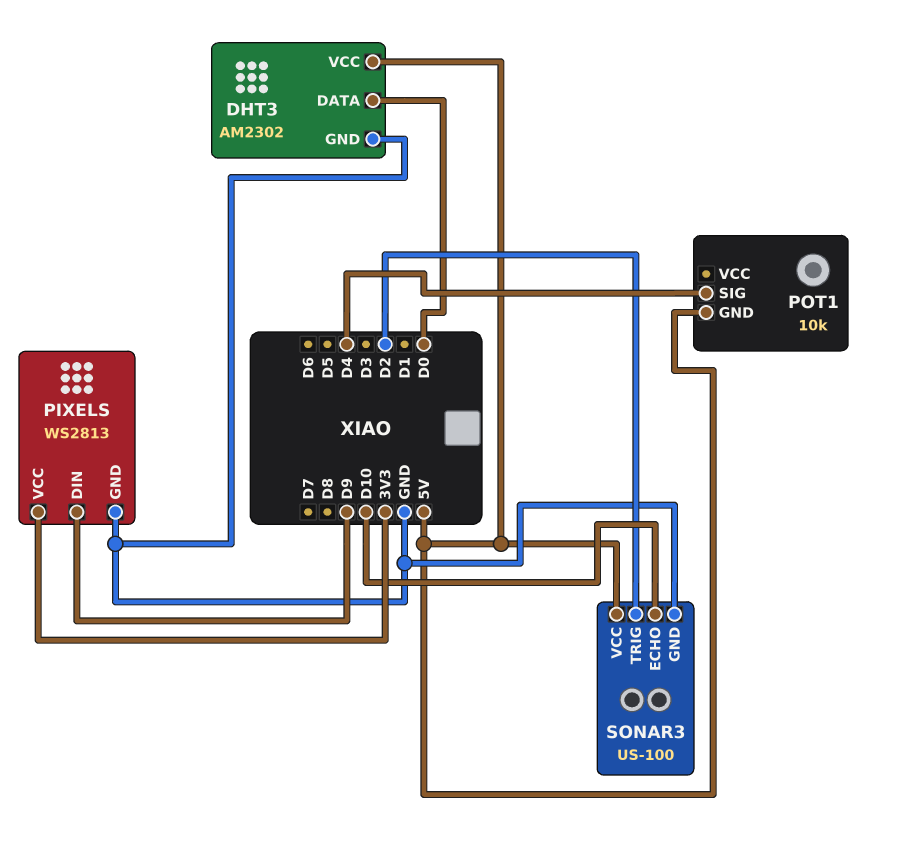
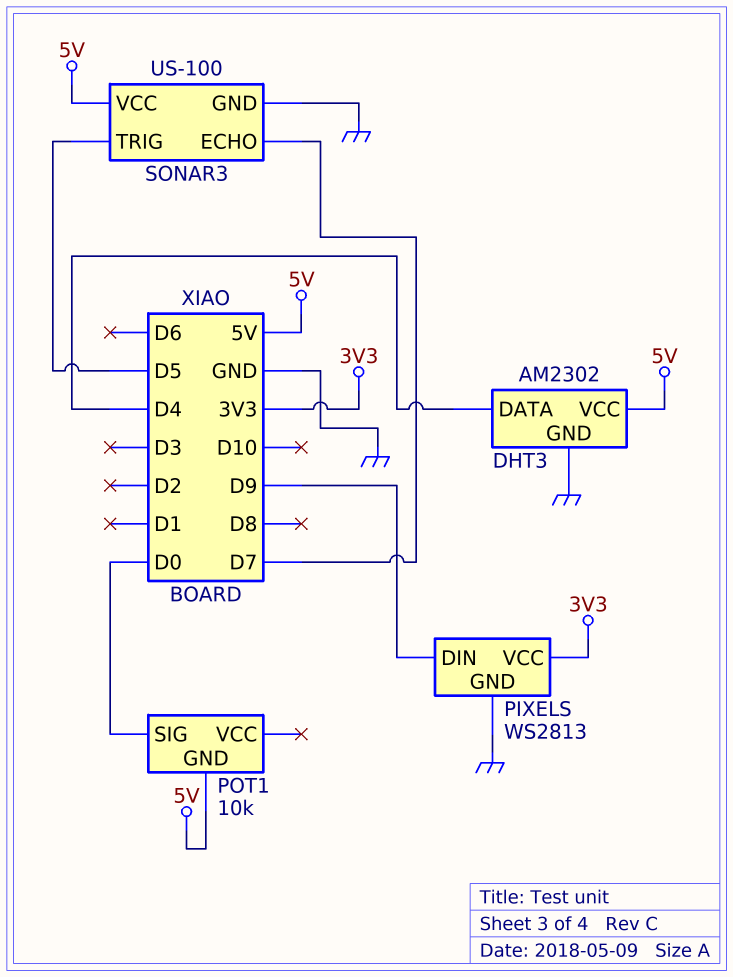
DHT3 pin DATA: D0 -> D4
POT1 pin SIG: D4 -> D0
SONAR3 pin ECHO: D10 -> D7
SONAR3 pin TRIG: D2 -> D5

